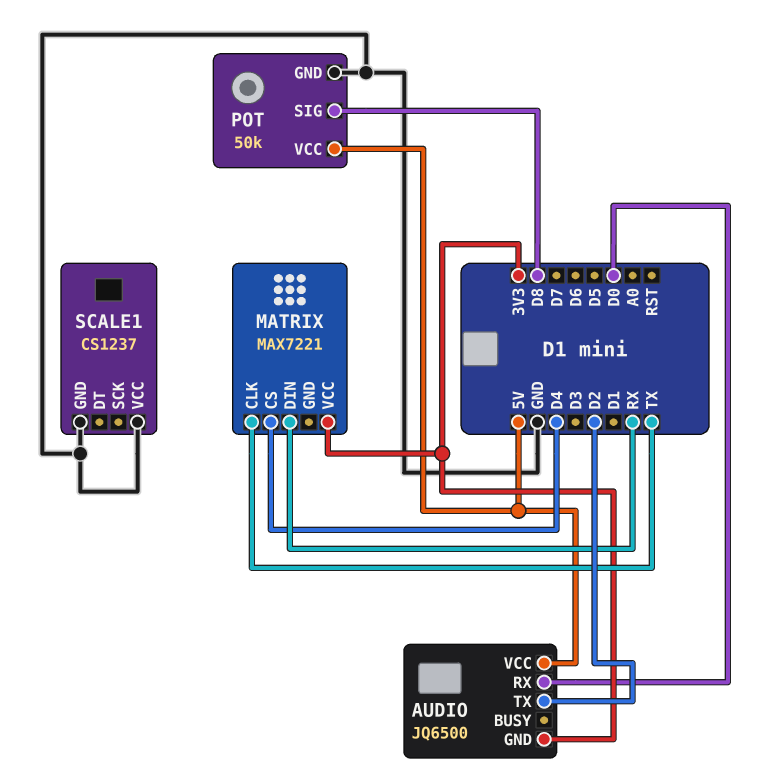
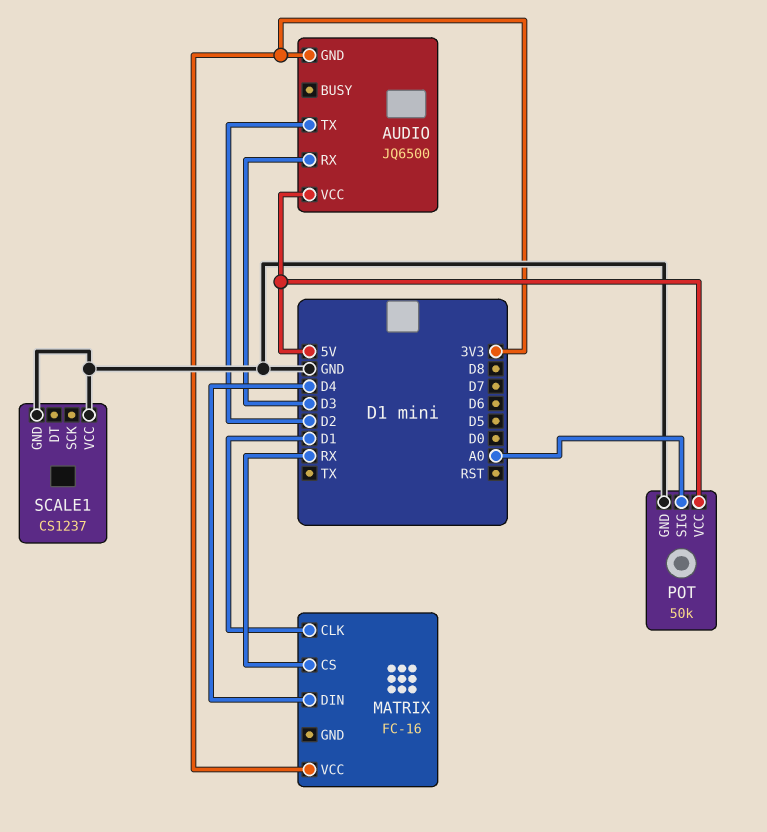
AUDIO pin RX: D0 -> D3
MATRIX: MAX7221 -> FC-16
MATRIX pin CLK: TX -> D1
MATRIX pin CS: D4 -> RX
MATRIX pin DIN: RX -> D4
POT pin SIG: D8 -> A0

